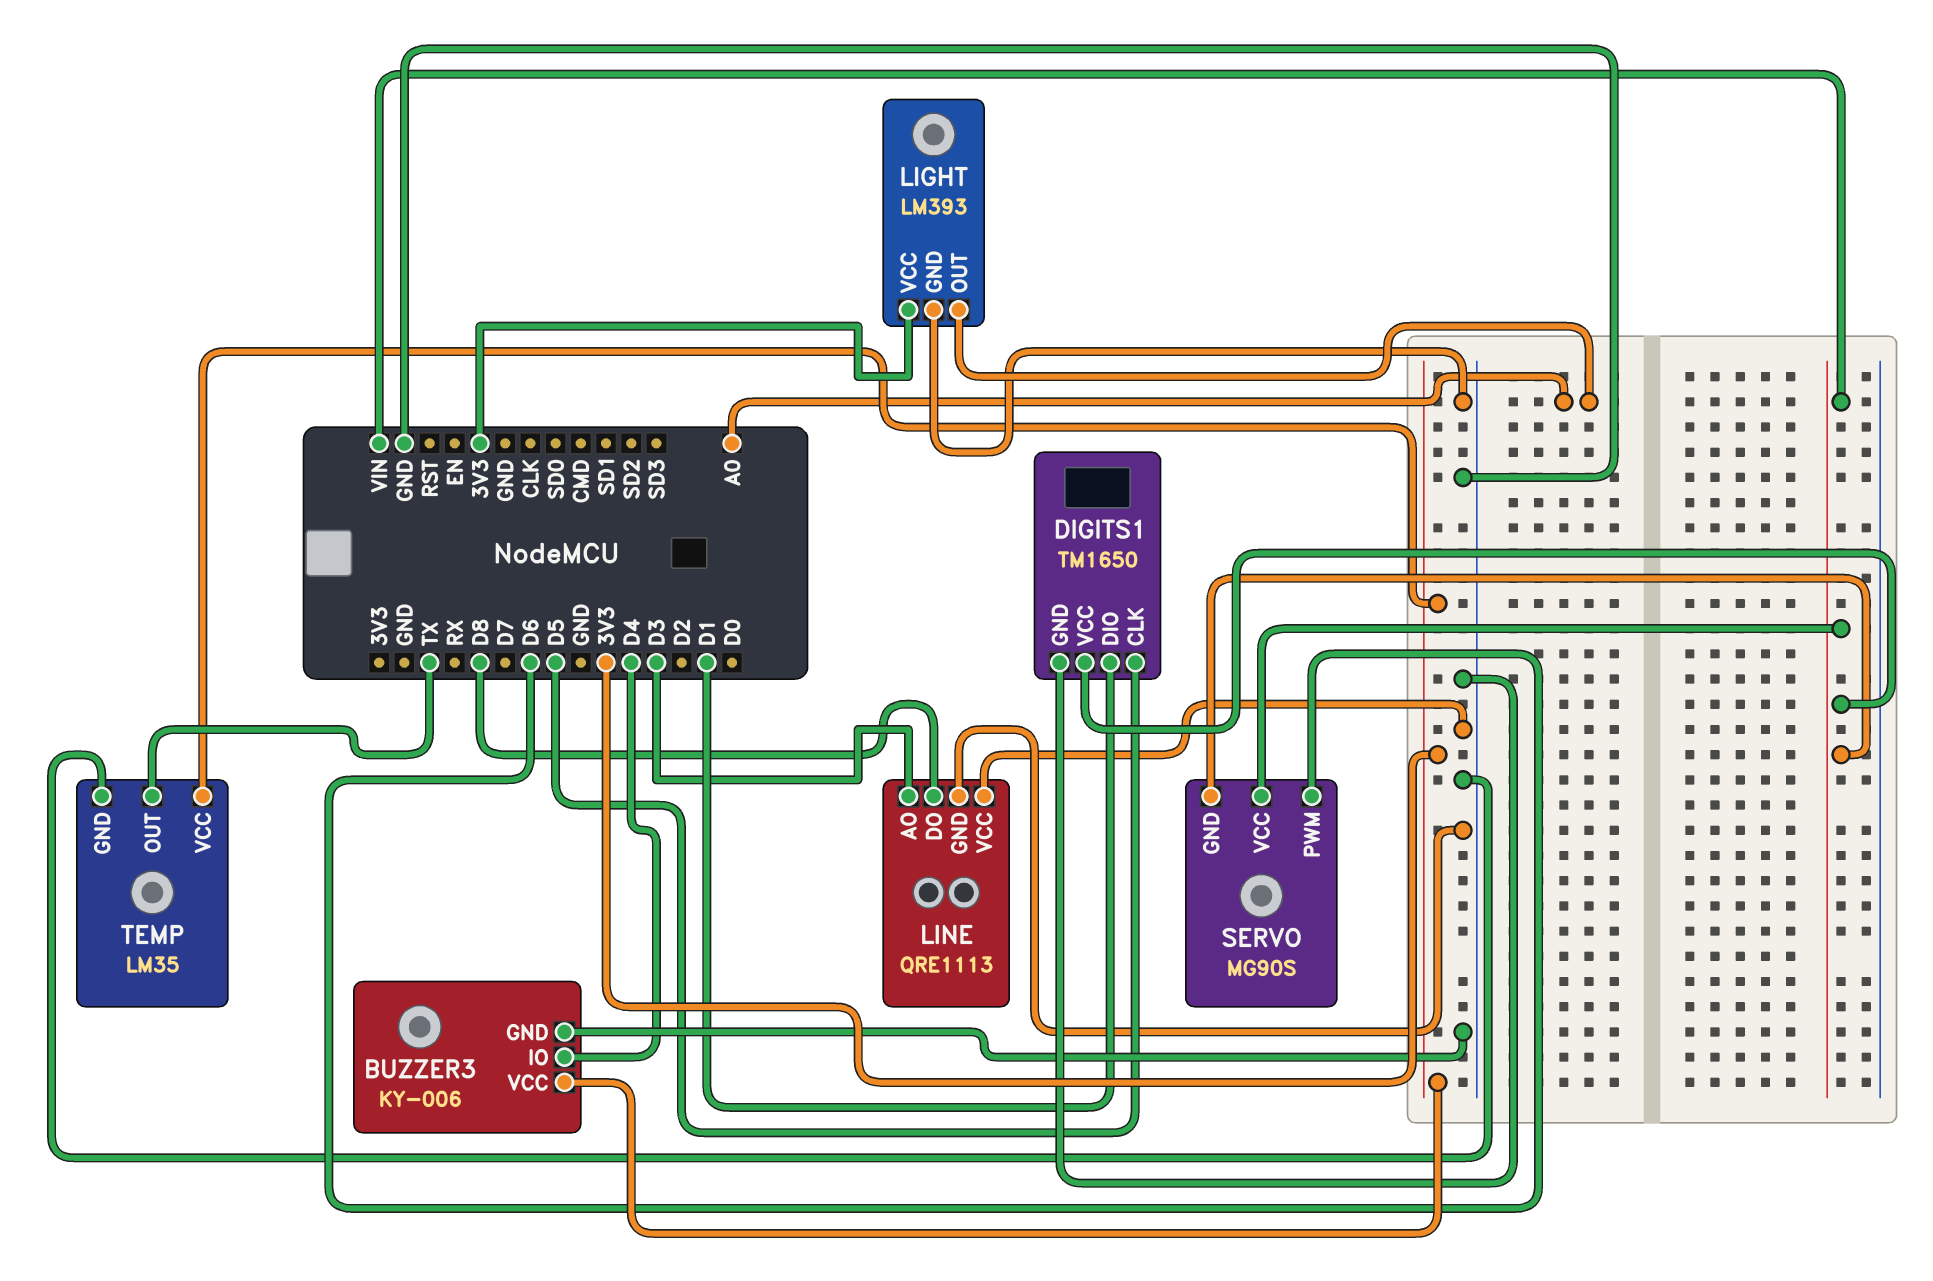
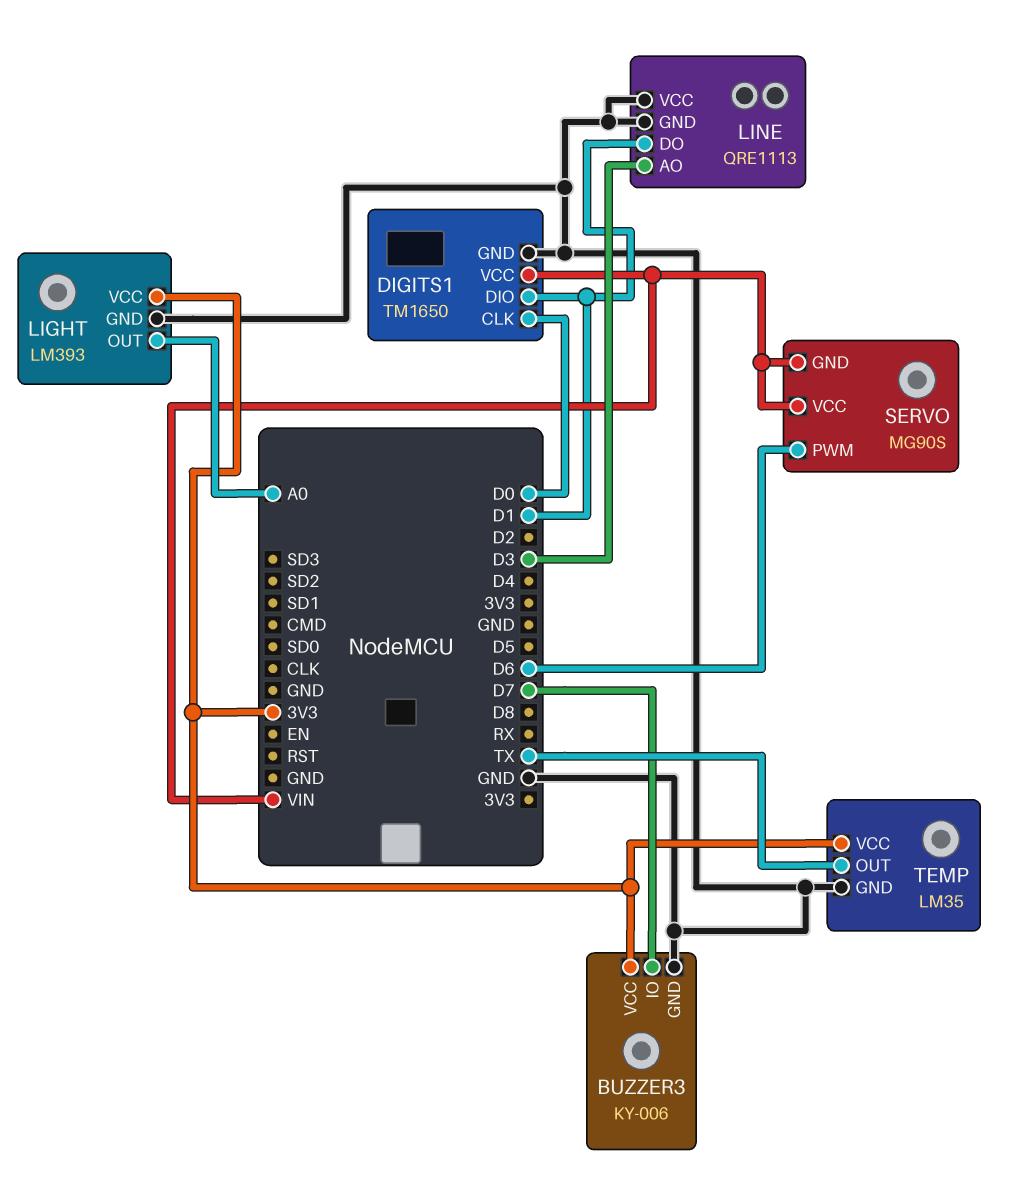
BUZZER3 pin IO: D4 -> D7
DIGITS1 pin CLK: D5 -> D0
LINE pin DO: D8 -> D1

